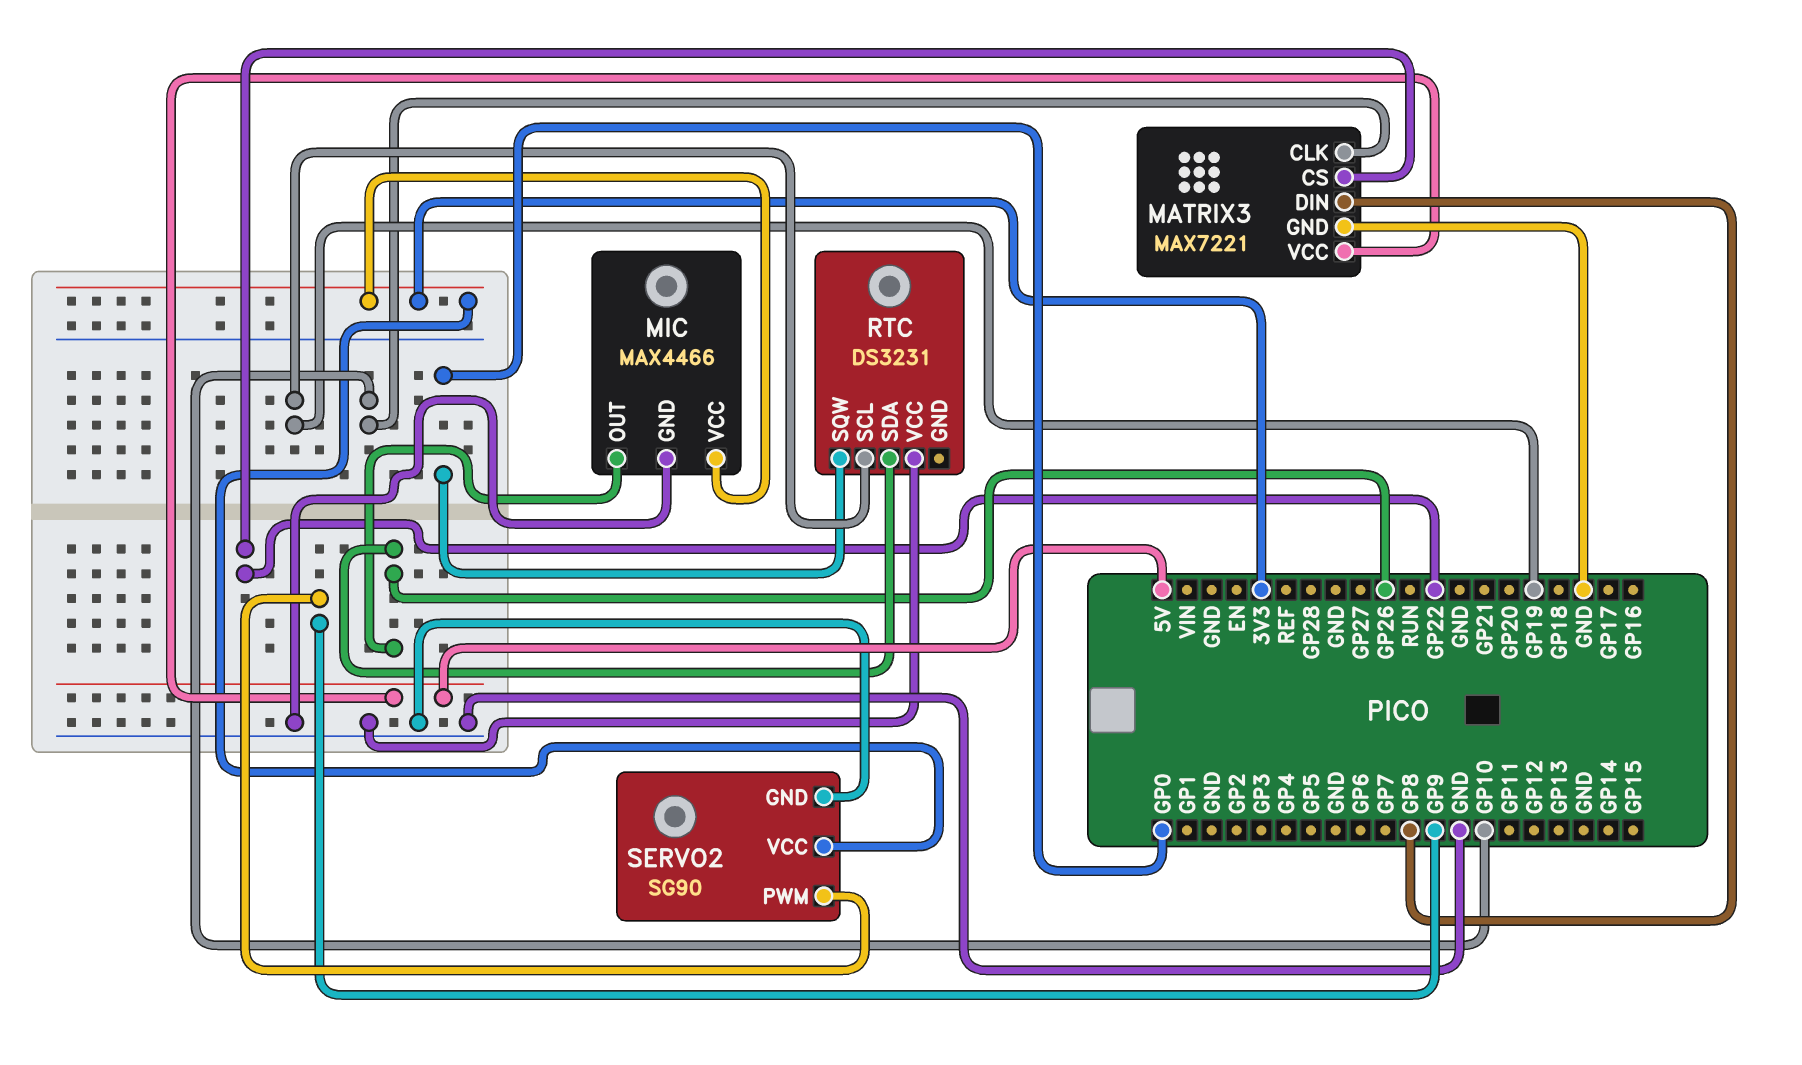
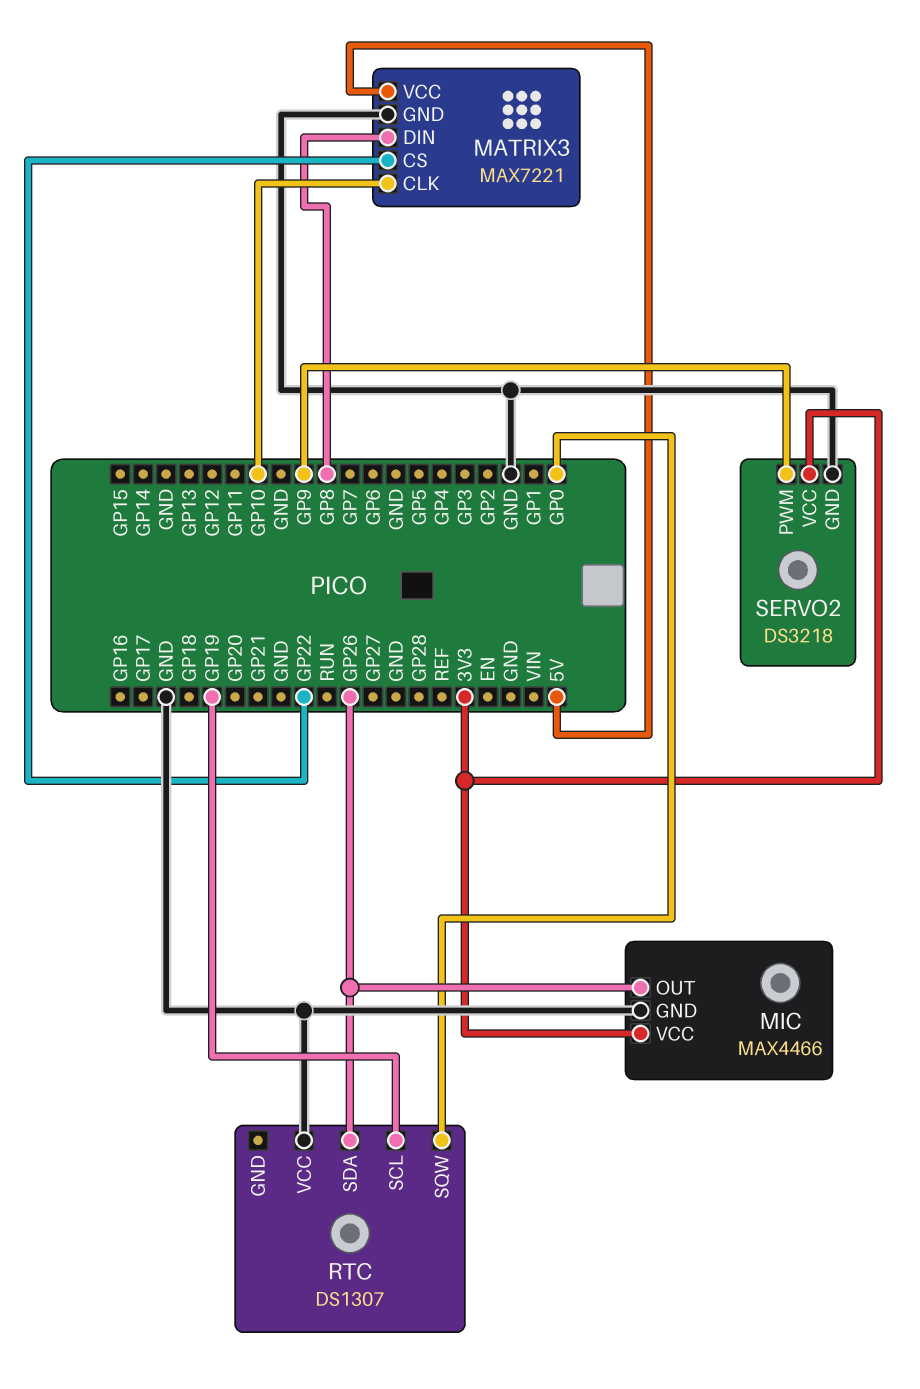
RTC: DS3231 -> DS1307
SERVO2: SG90 -> DS3218

